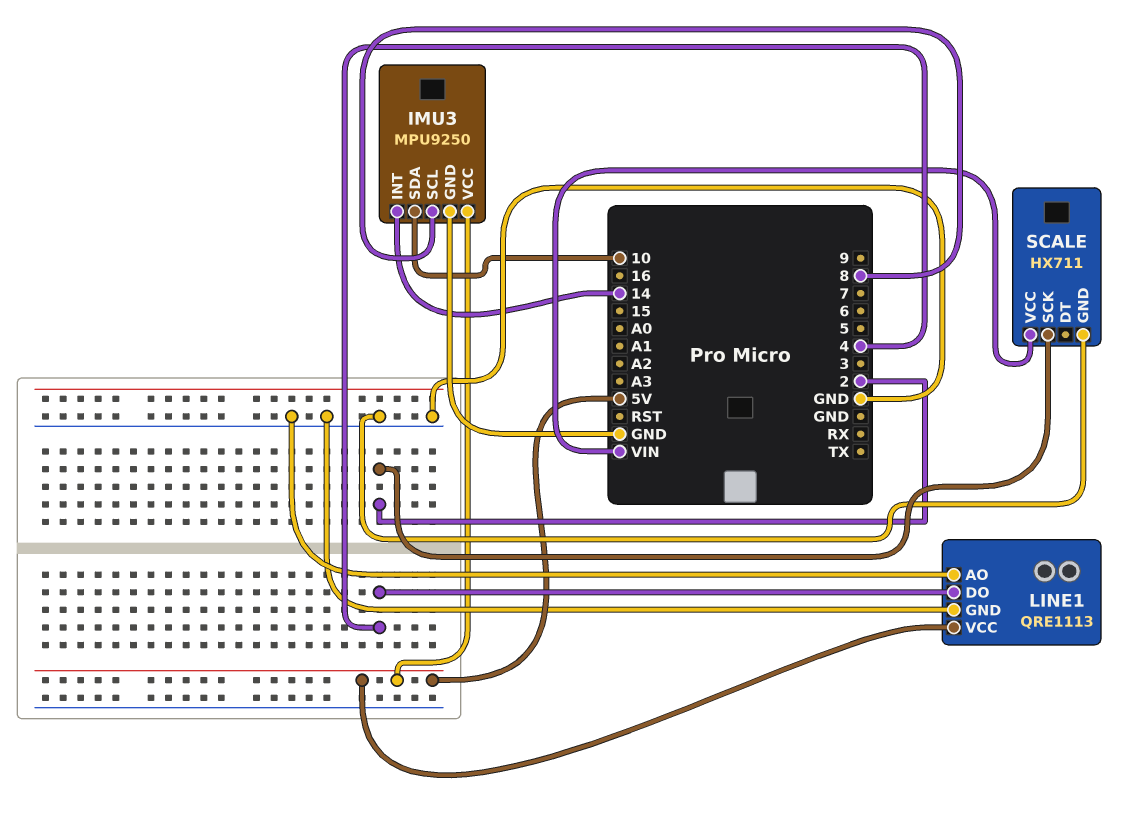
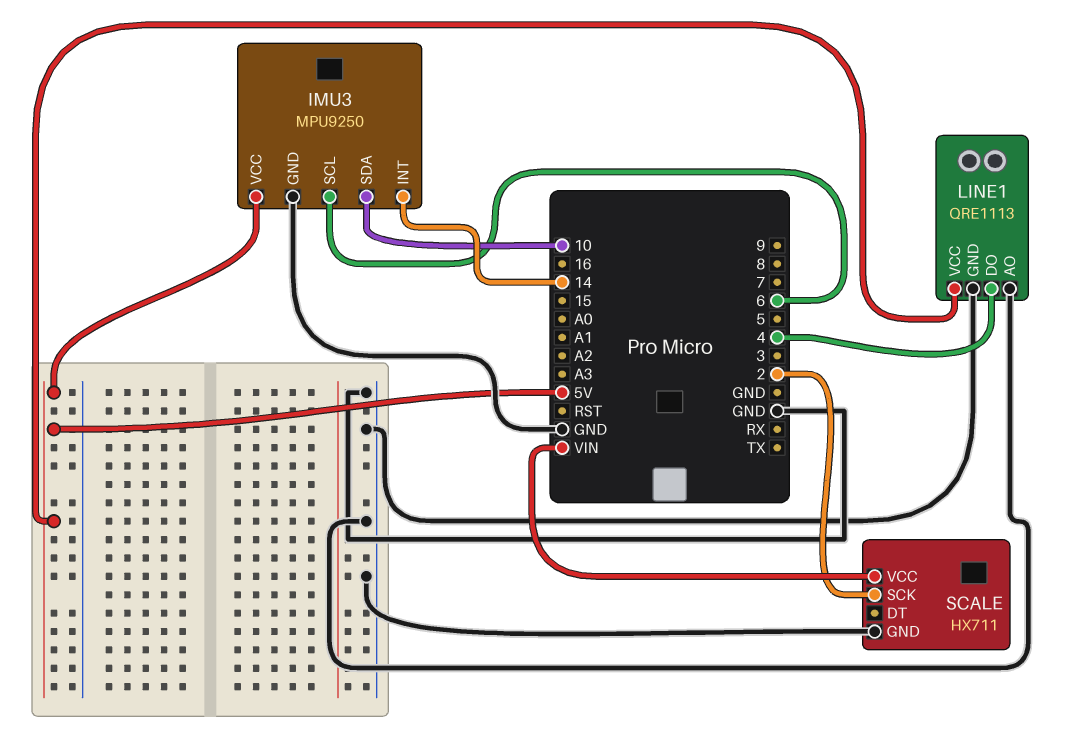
IMU3 pin SCL: 8 -> 6

